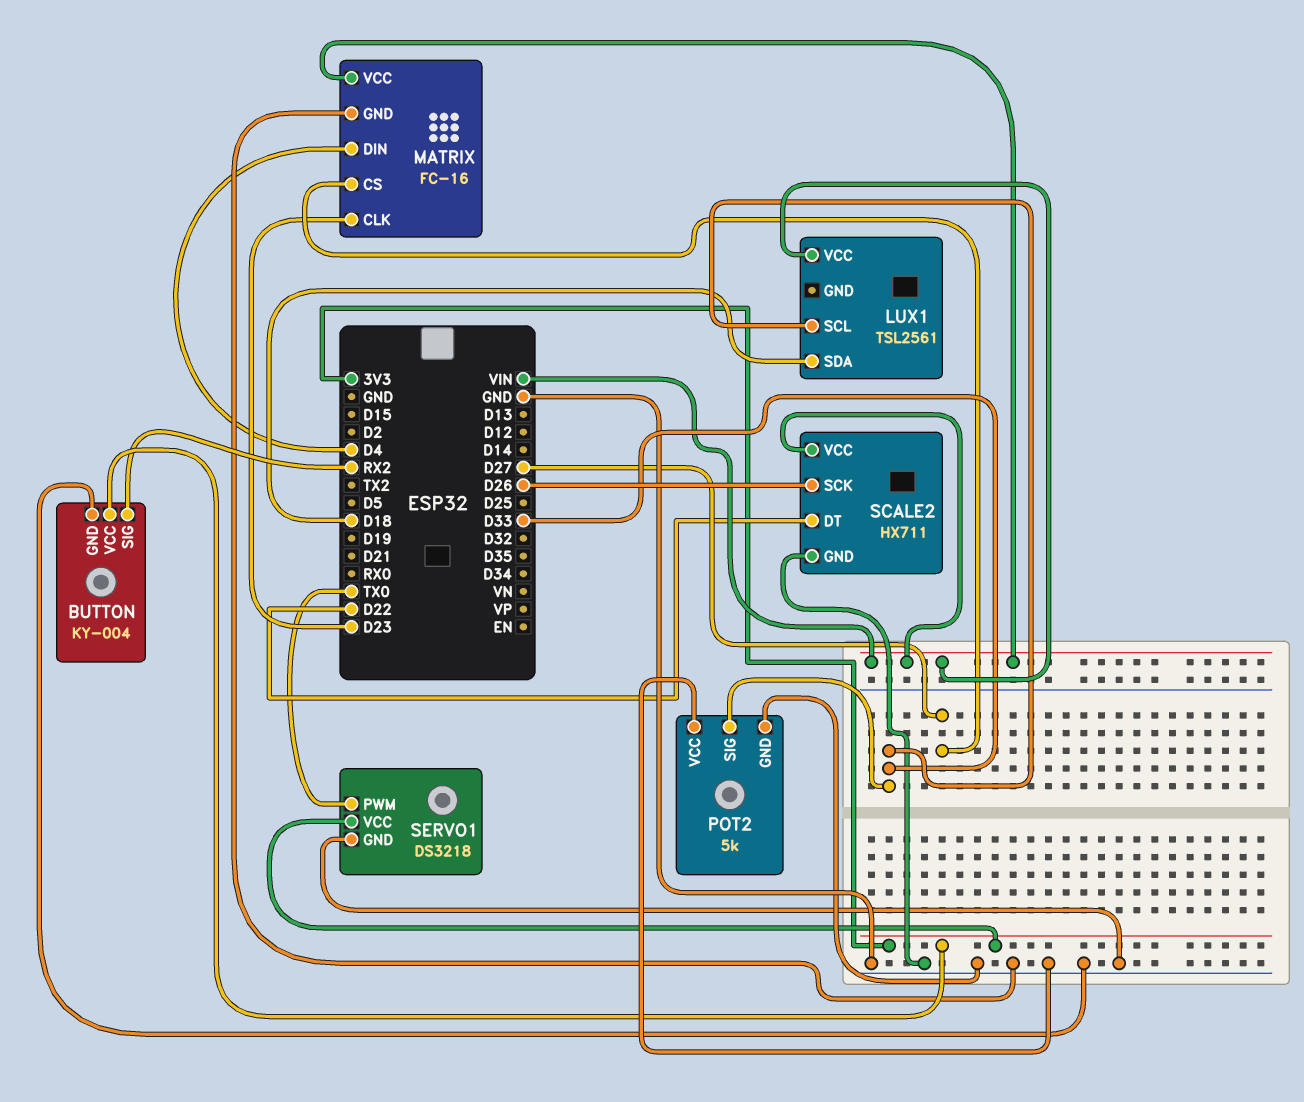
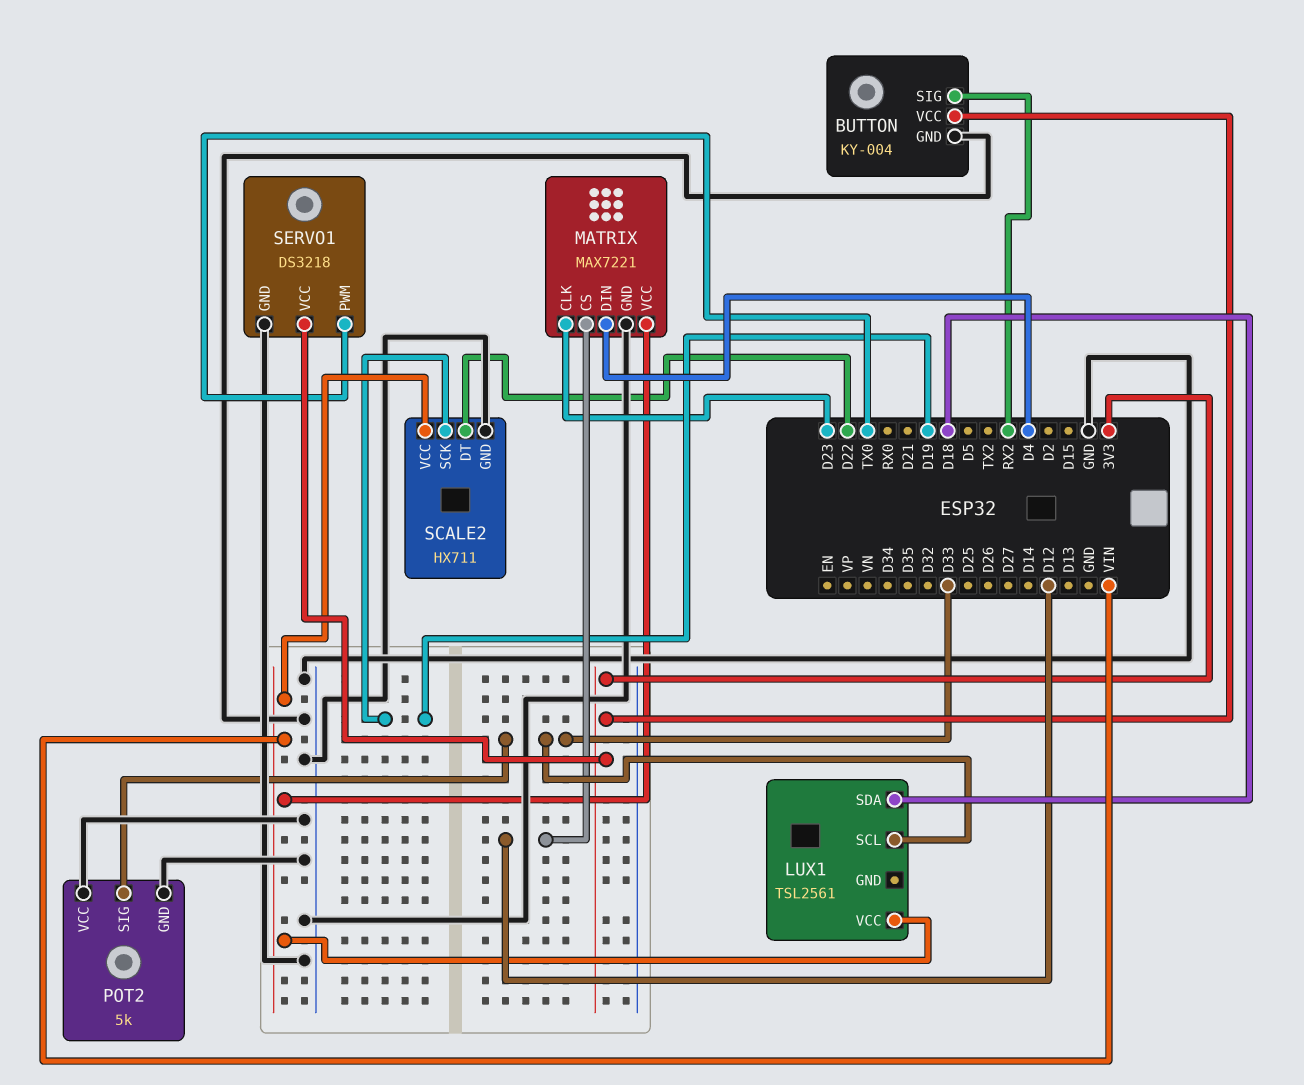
MATRIX: FC-16 -> MAX7221
MATRIX pin CS: D27 -> D12
SCALE2 pin SCK: D26 -> D19

